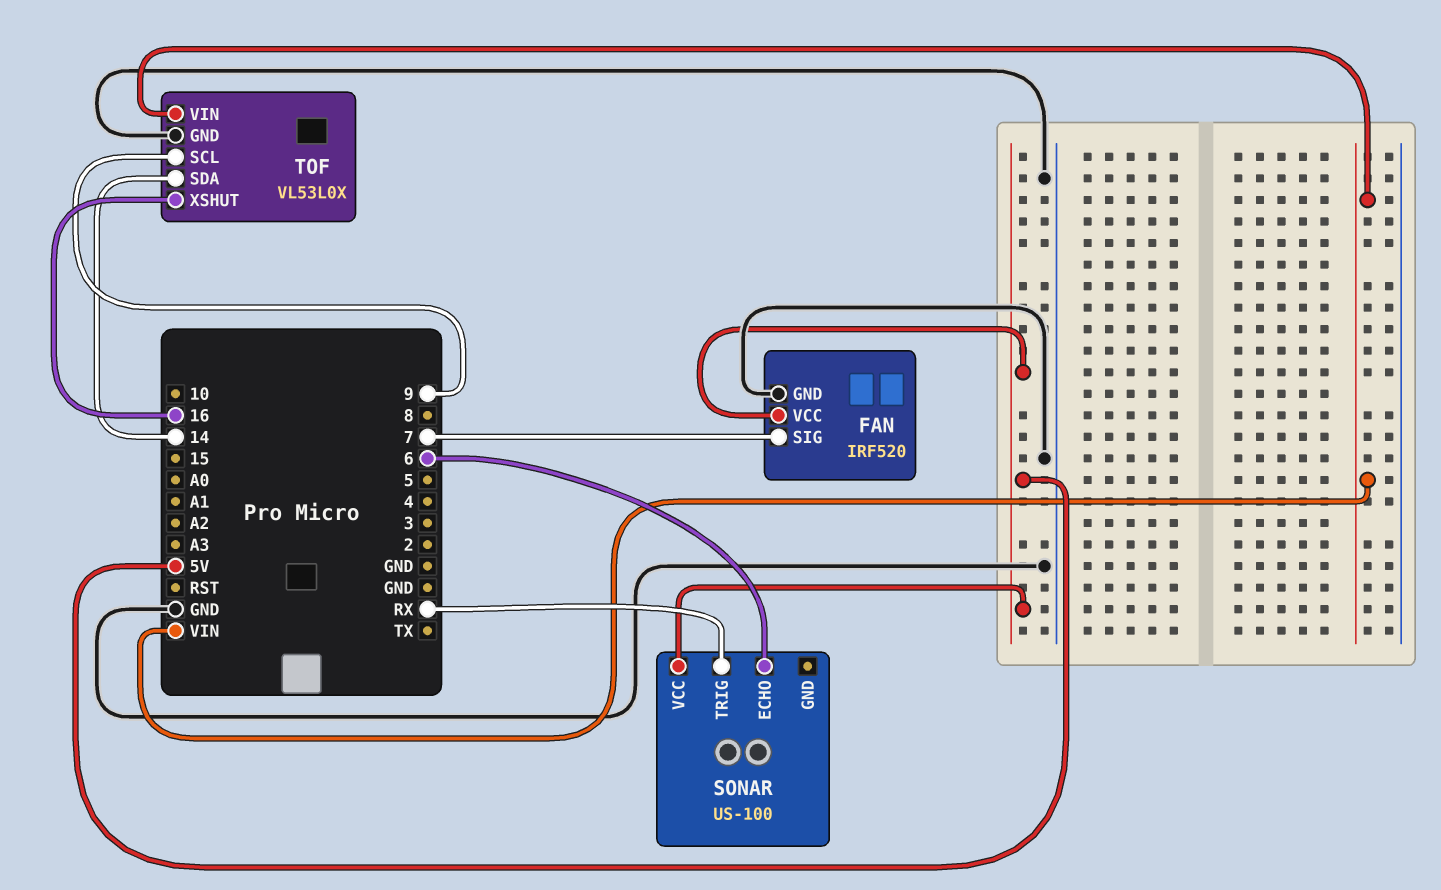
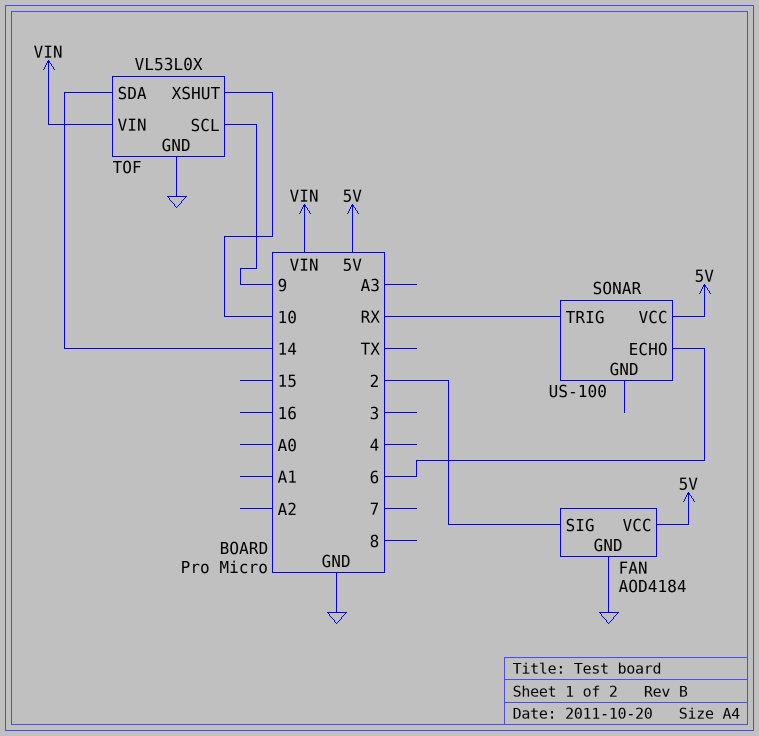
FAN: IRF520 -> AOD4184
FAN pin SIG: 7 -> 2
TOF pin XSHUT: 16 -> 10

